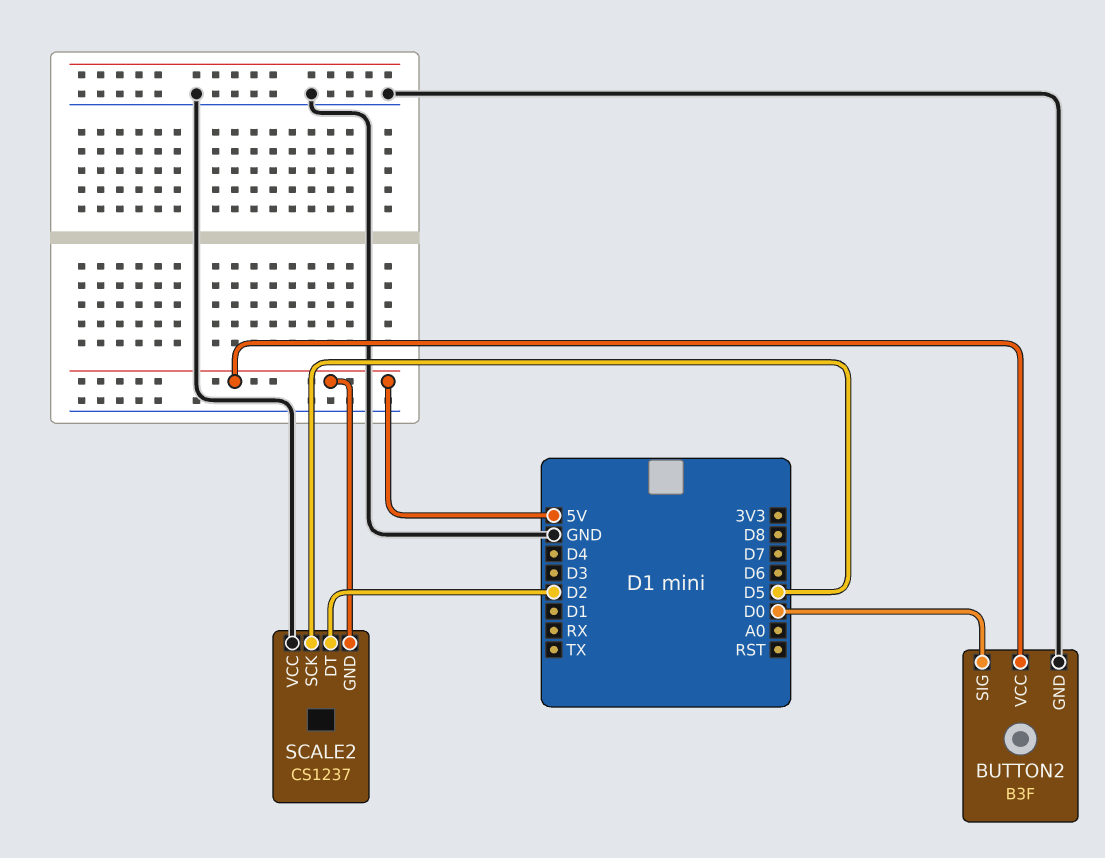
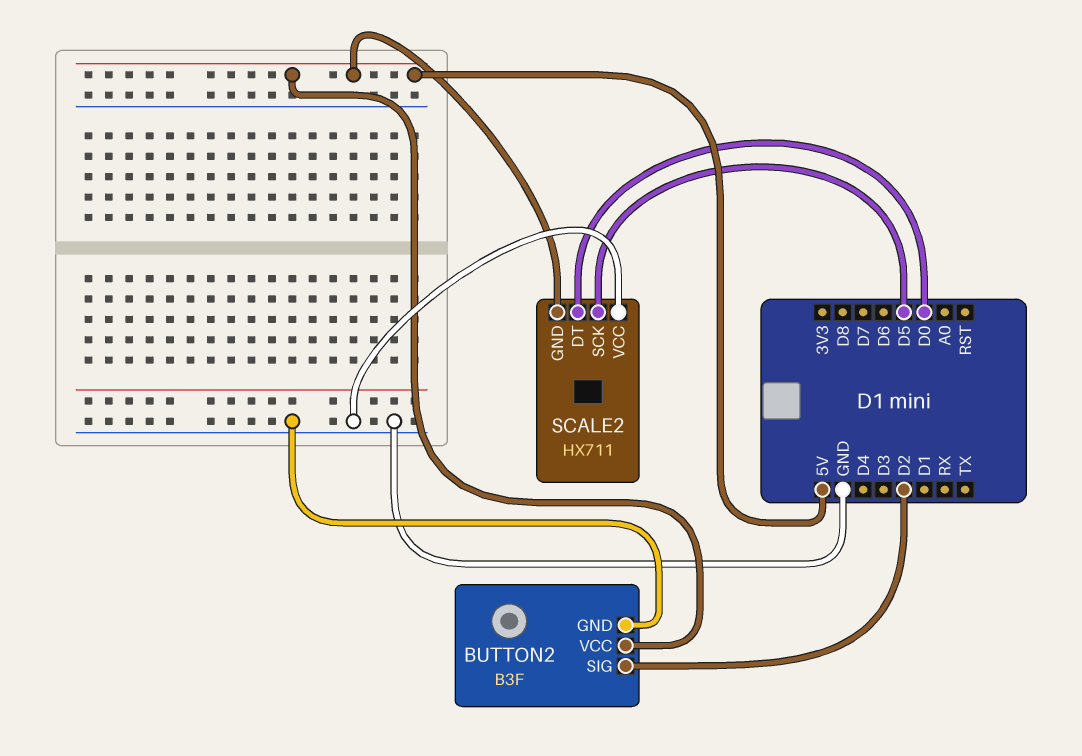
BUTTON2 pin SIG: D0 -> D2
SCALE2: CS1237 -> HX711
SCALE2 pin DT: D2 -> D0

